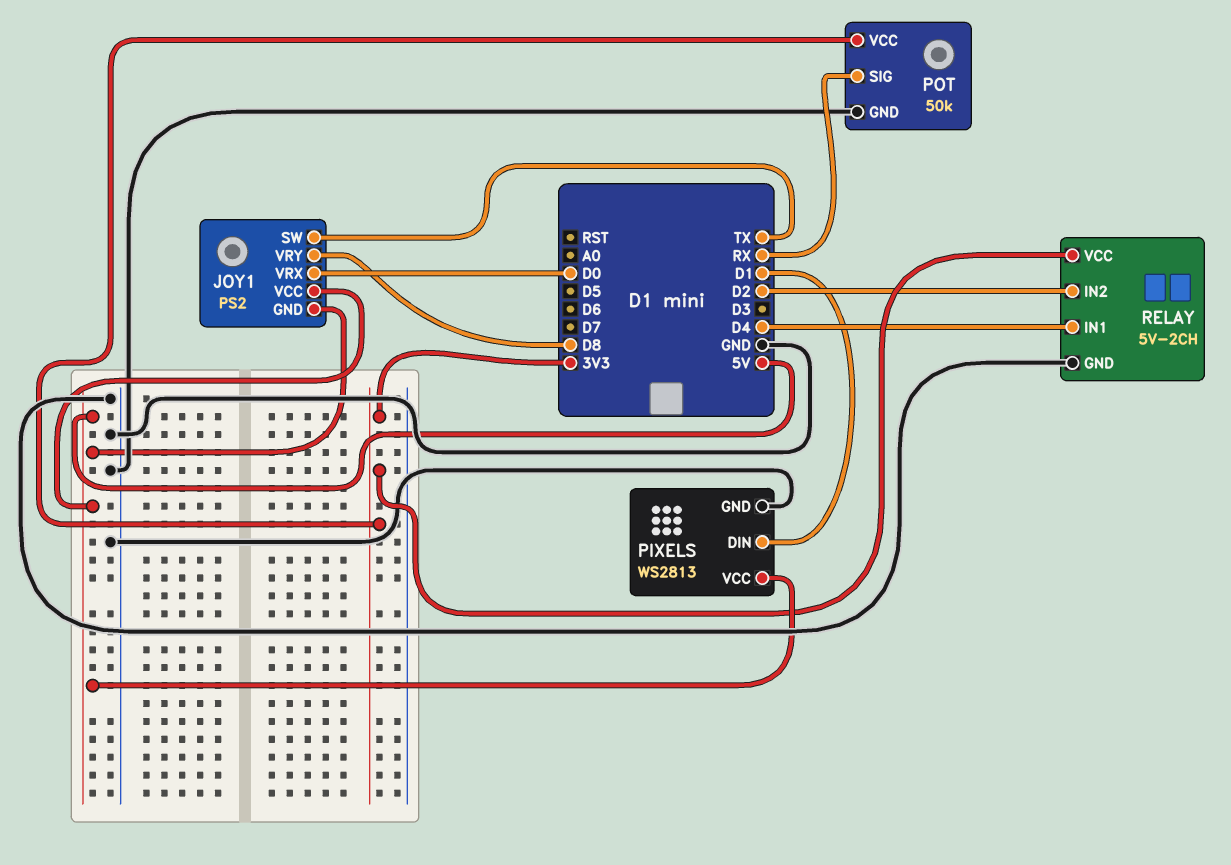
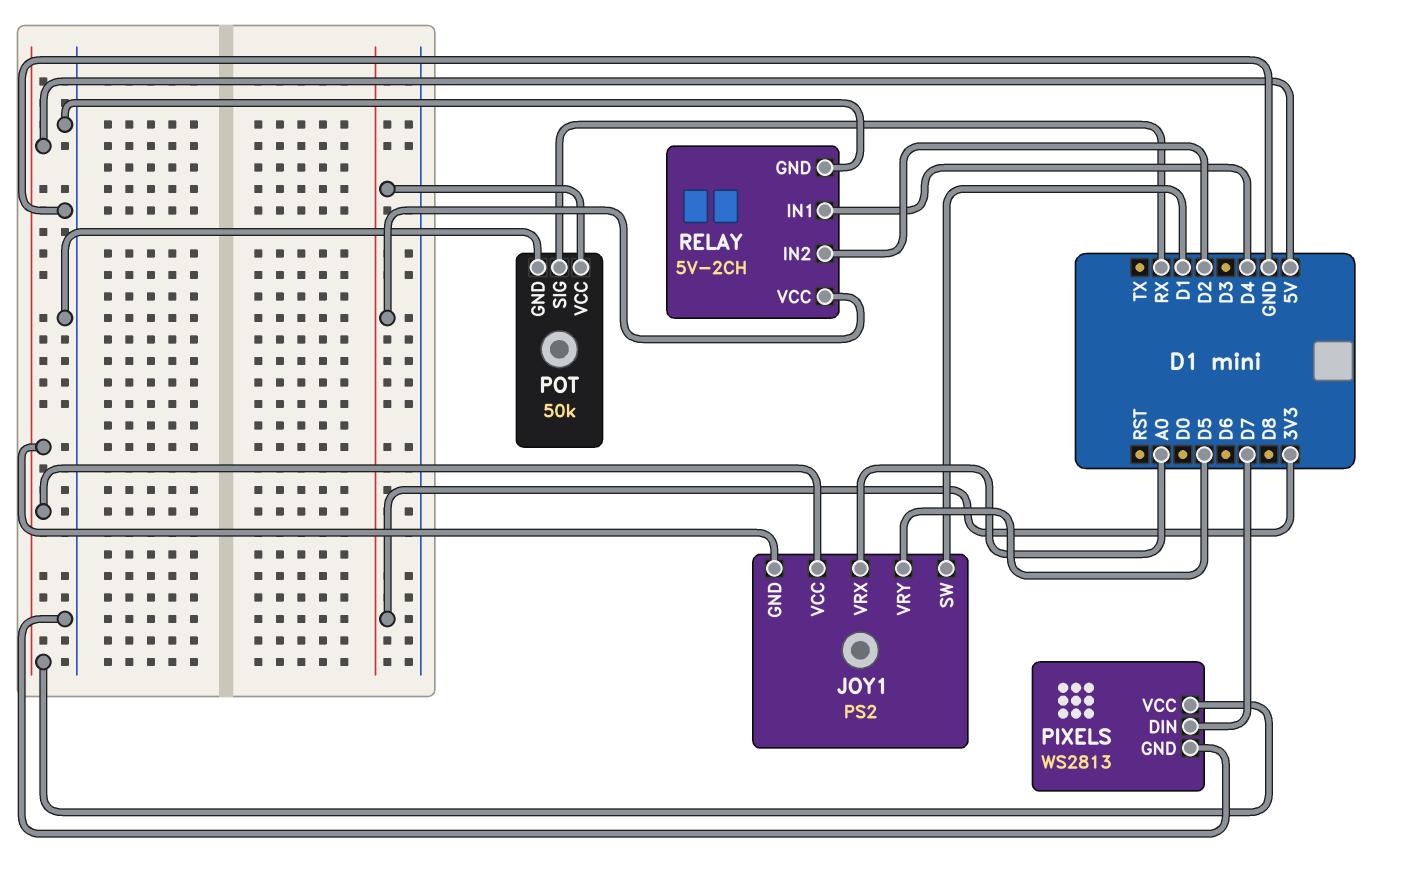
JOY1 pin SW: TX -> D1
JOY1 pin VRX: D0 -> A0
JOY1 pin VRY: D8 -> D5
PIXELS pin DIN: D1 -> D7

